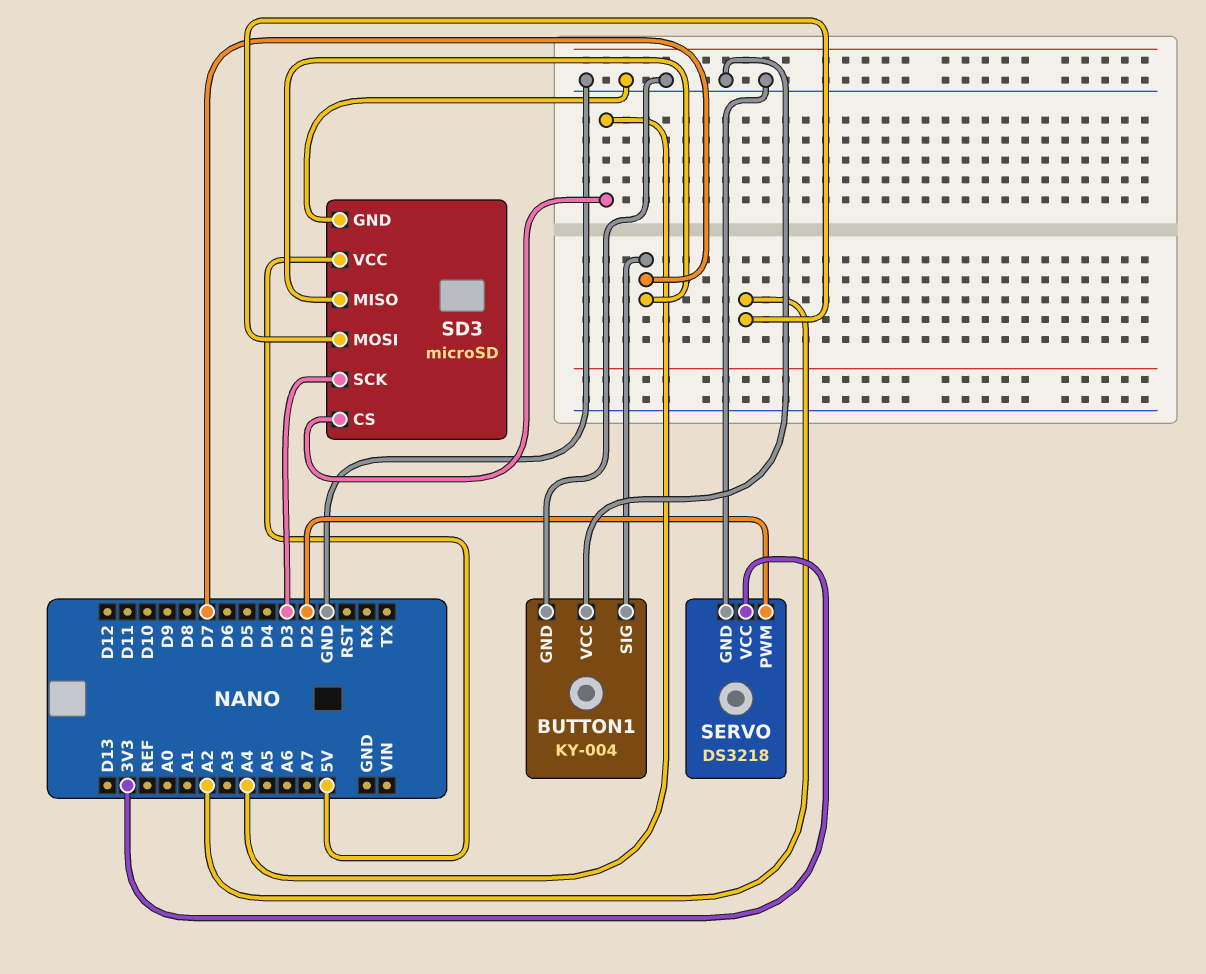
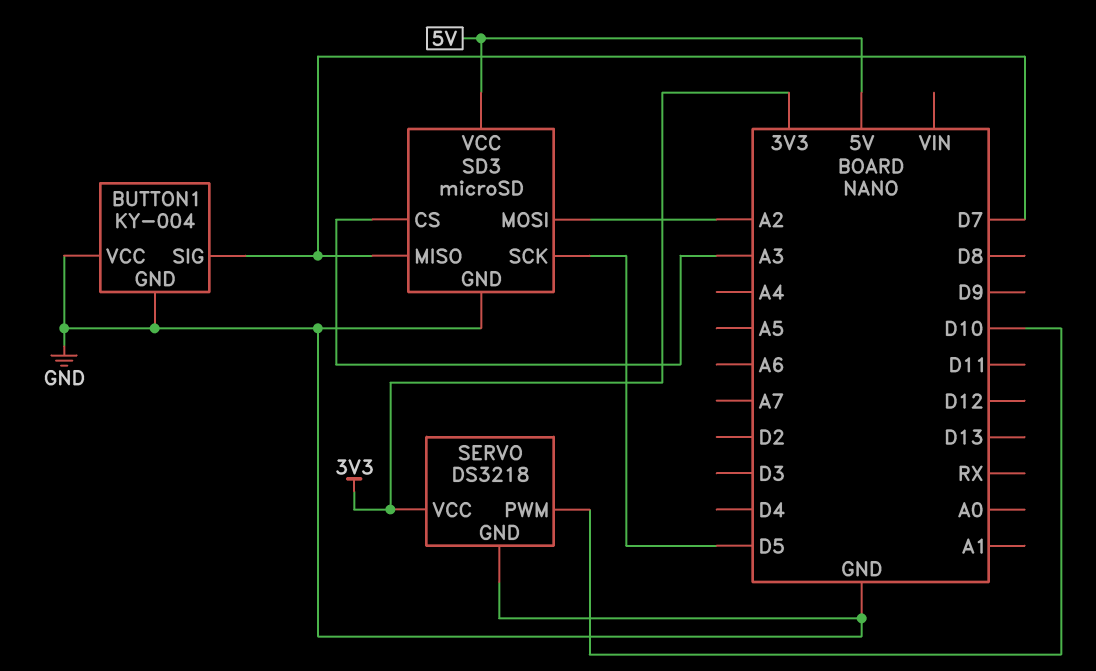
SD3 pin CS: A4 -> A3
SD3 pin SCK: D3 -> D5
SERVO pin PWM: D2 -> D10

